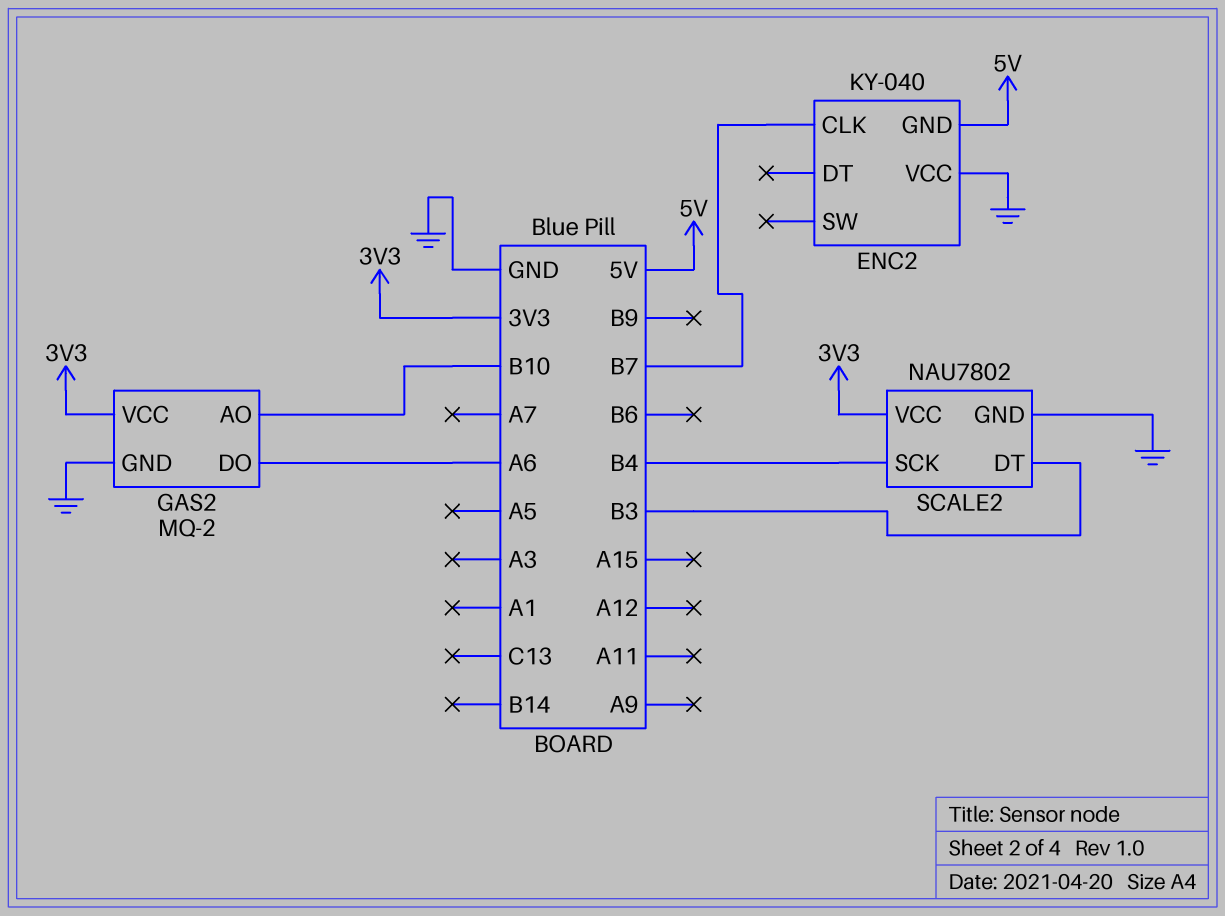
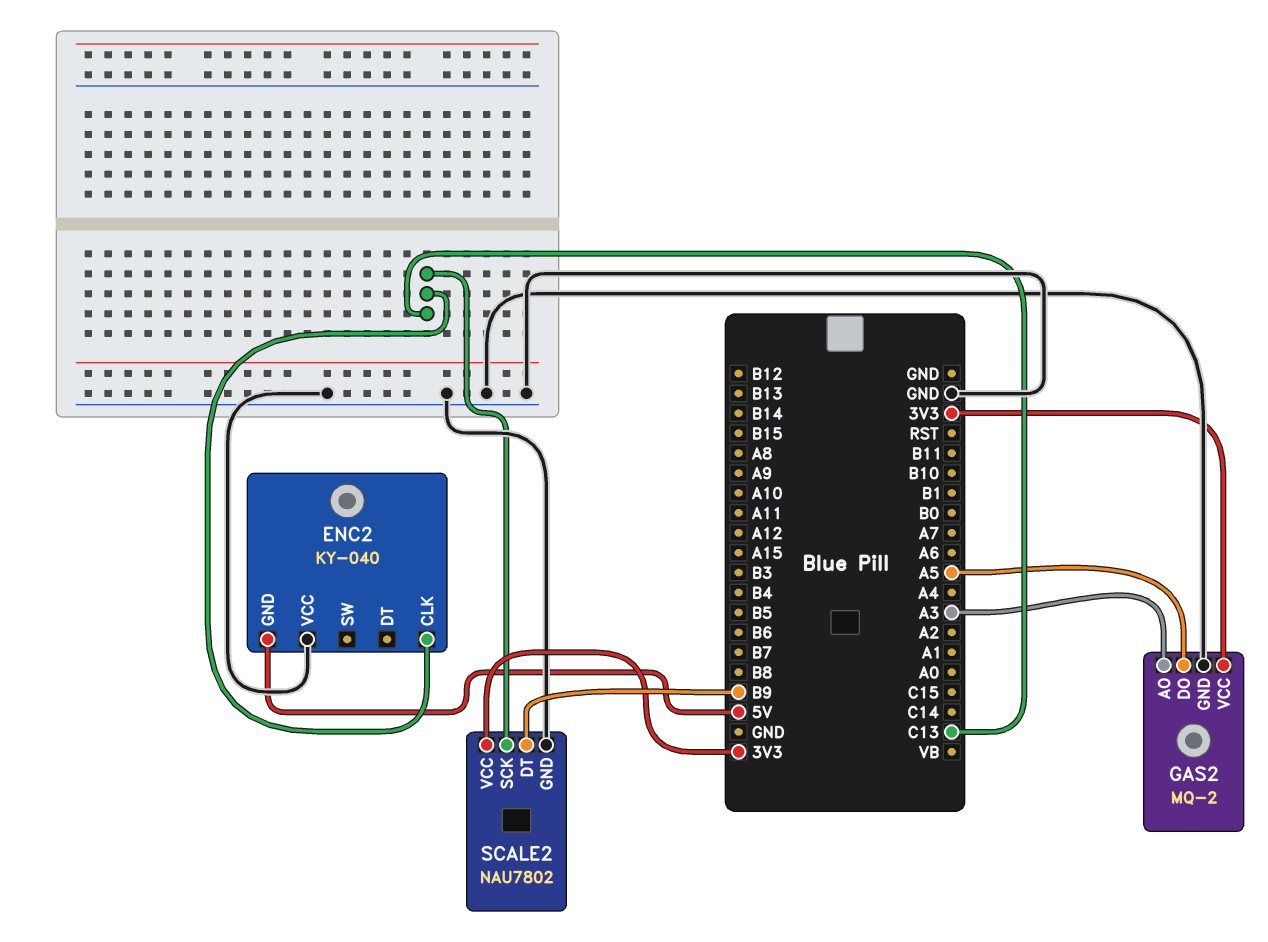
ENC2 pin CLK: B7 -> C13
GAS2 pin AO: B10 -> A3
GAS2 pin DO: A6 -> A5
SCALE2 pin DT: B3 -> B9
SCALE2 pin SCK: B4 -> C13

